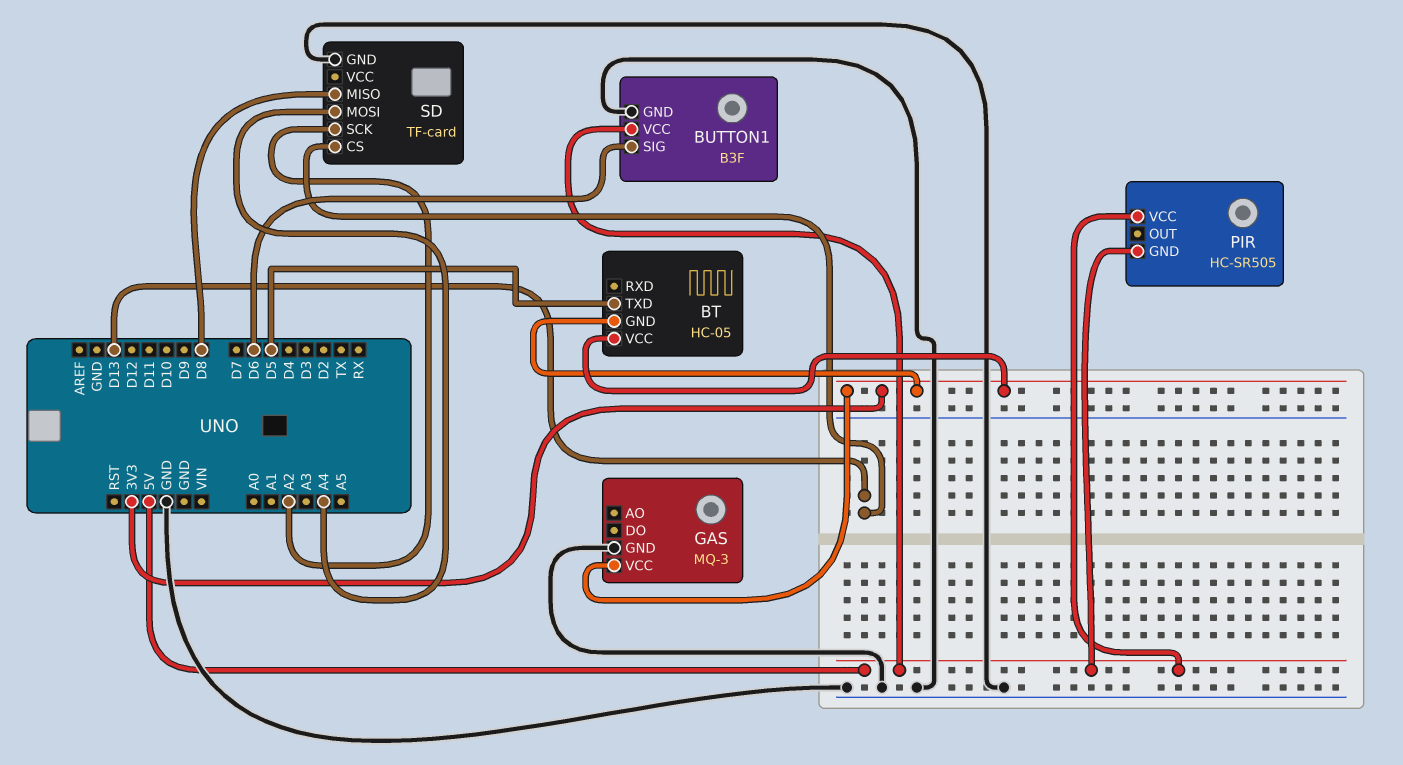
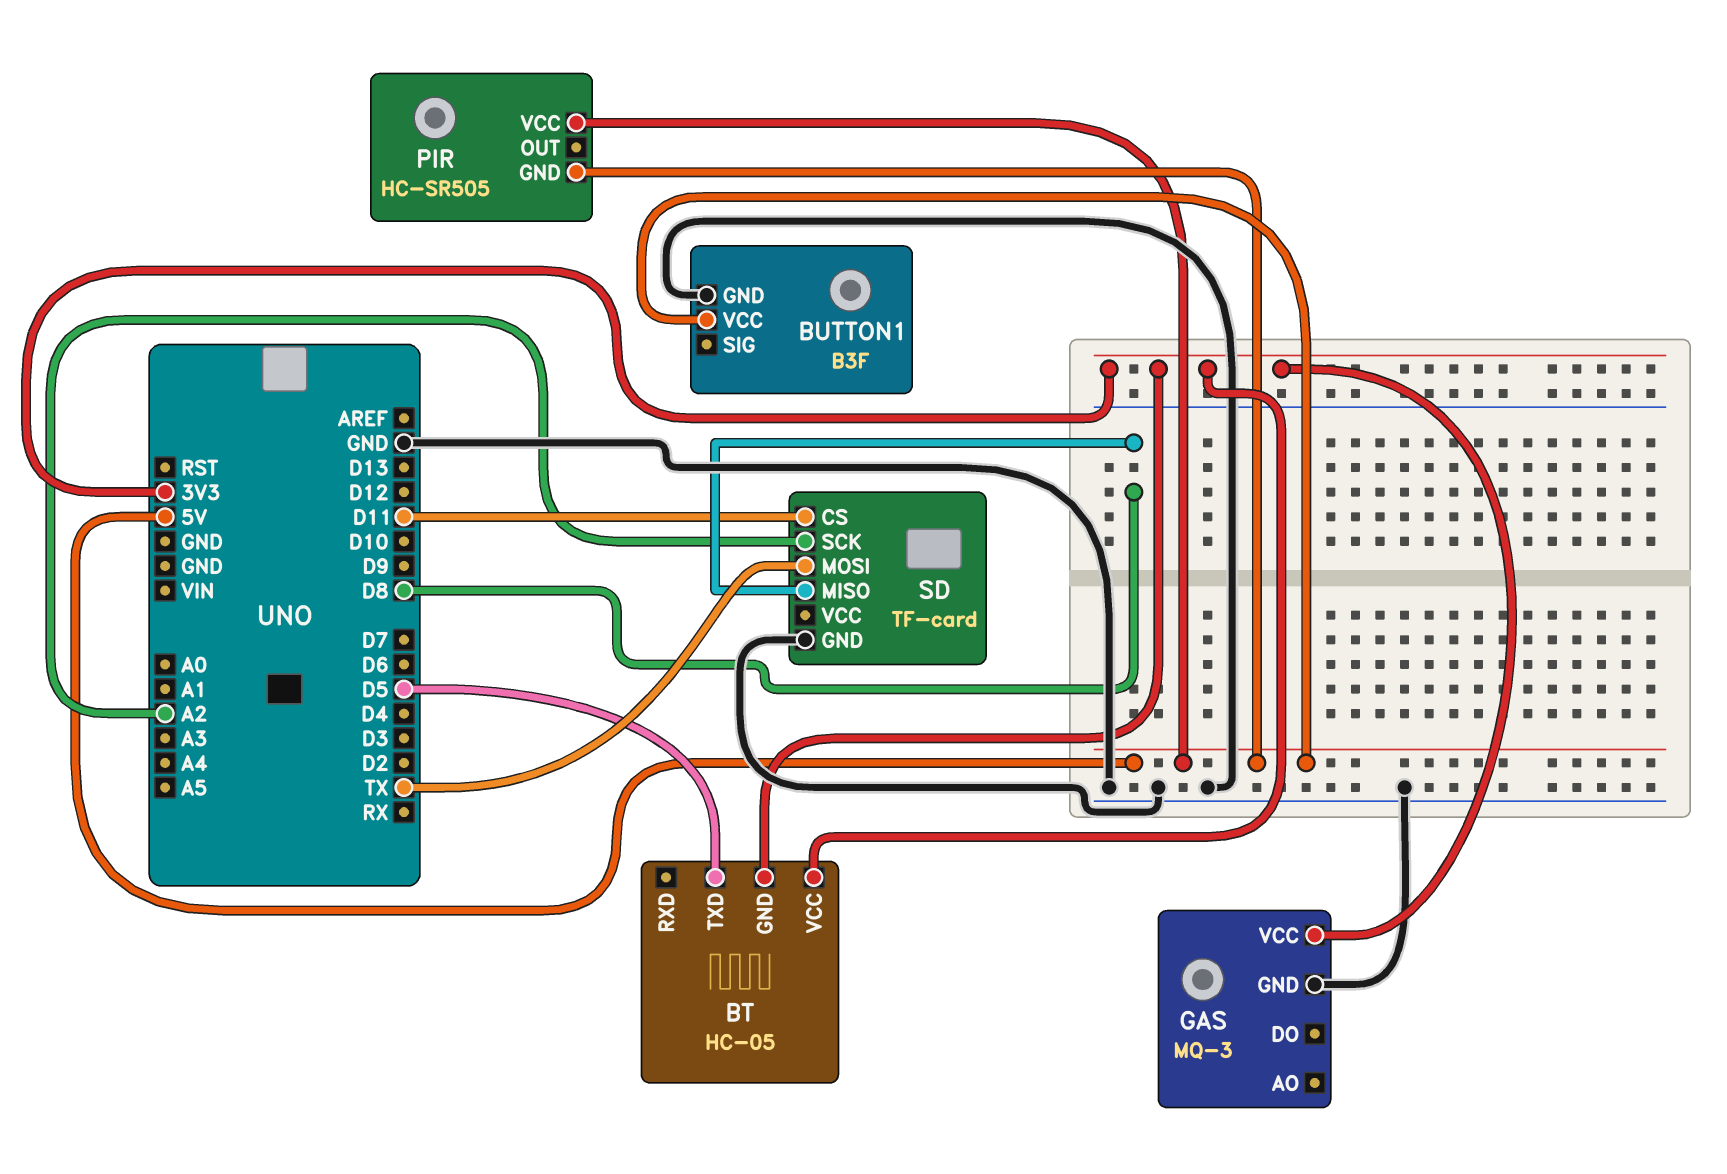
BUTTON1 pin SIG: D6 -> none
SD pin CS: D13 -> D11
SD pin MOSI: A4 -> TX

